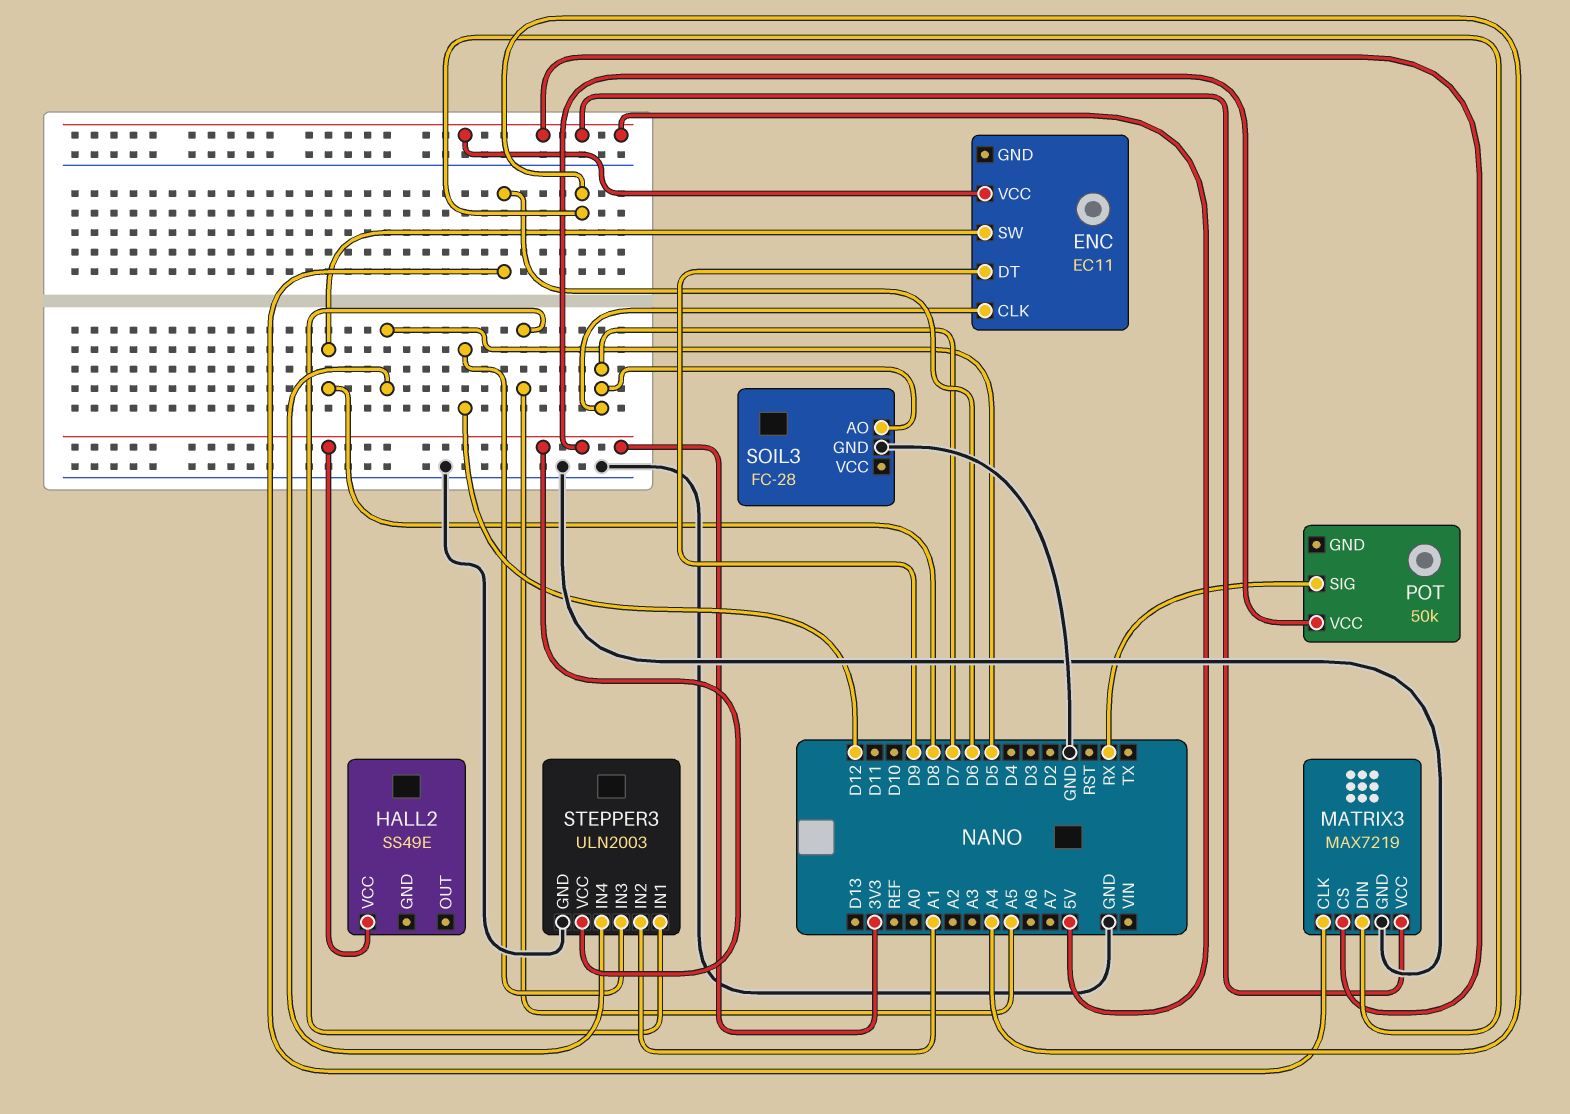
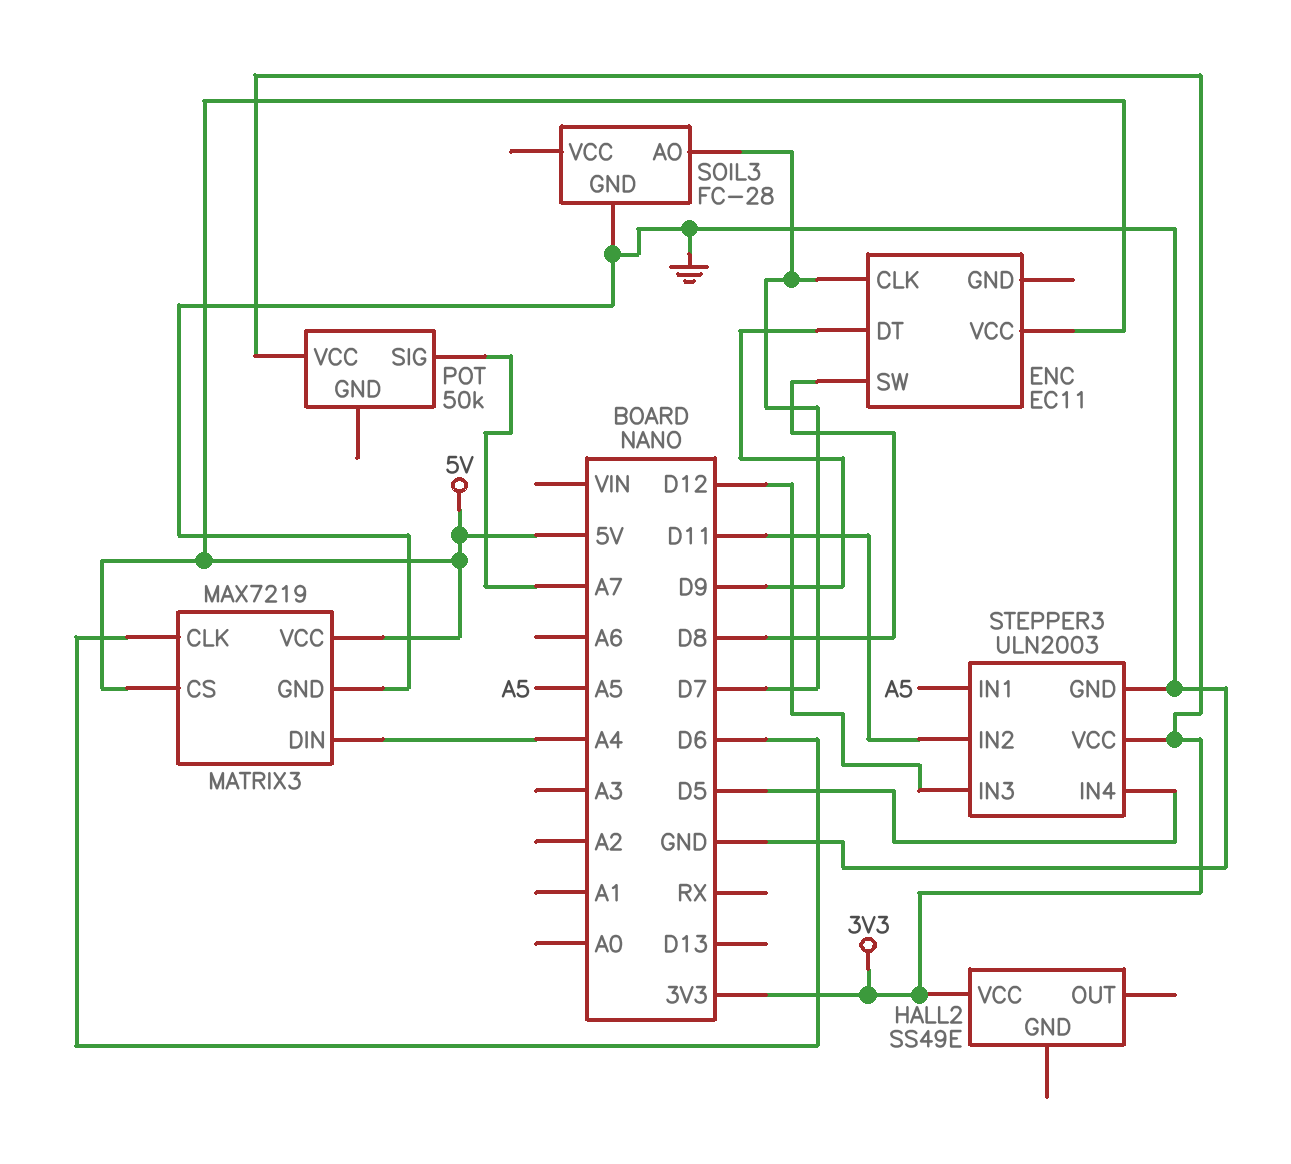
POT pin SIG: RX -> A7
STEPPER3 pin IN2: A1 -> D11

